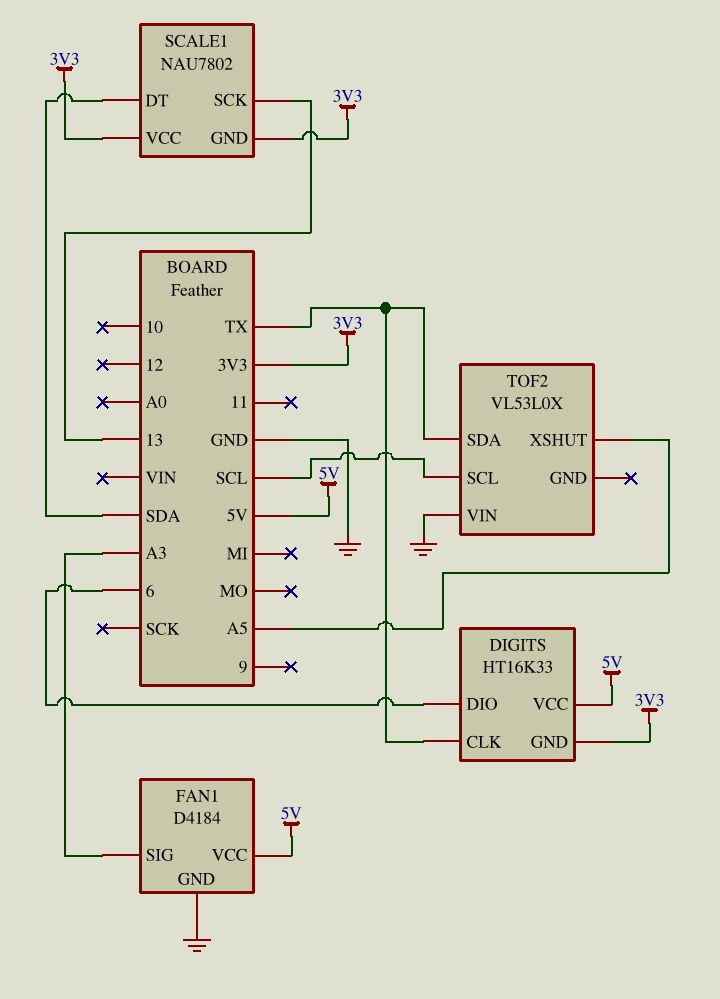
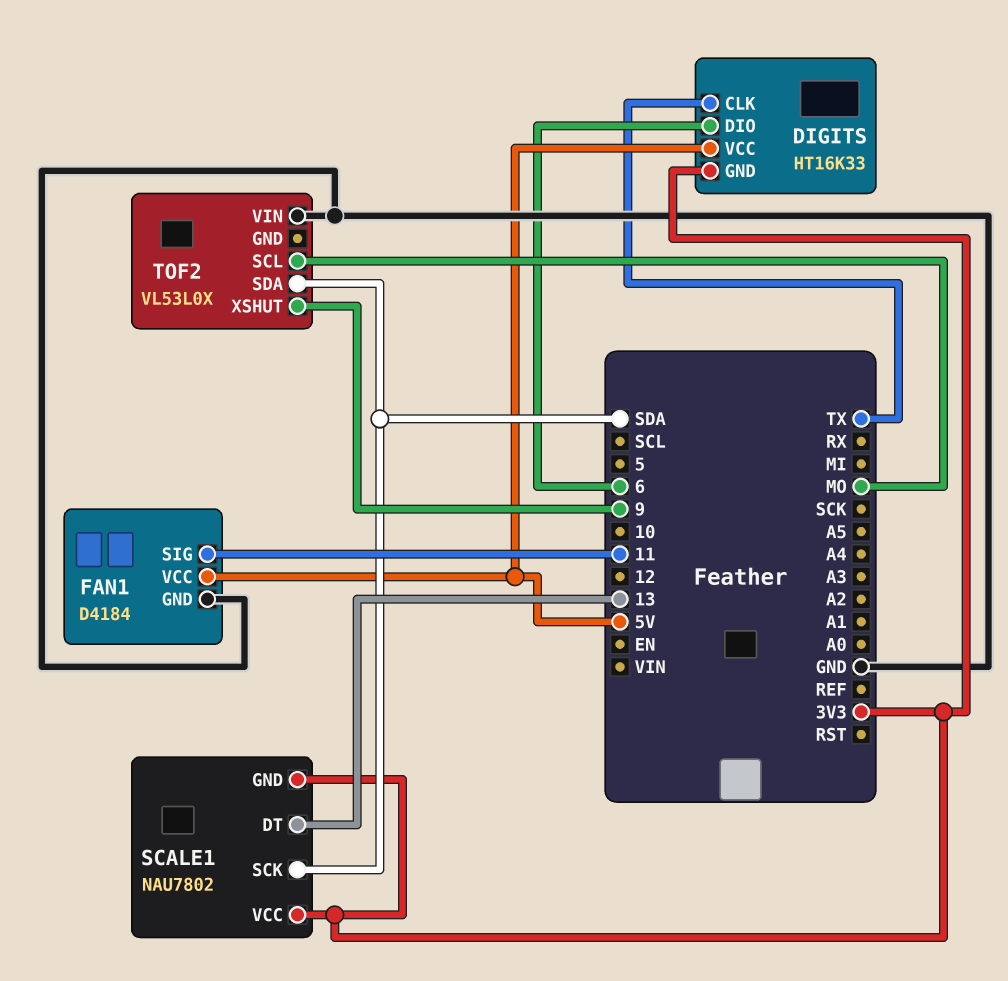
FAN1 pin SIG: A3 -> 11
SCALE1 pin DT: SDA -> 13
SCALE1 pin SCK: 13 -> SDA
TOF2 pin SCL: SCL -> MO
TOF2 pin SDA: TX -> SDA
TOF2 pin XSHUT: A5 -> 9

